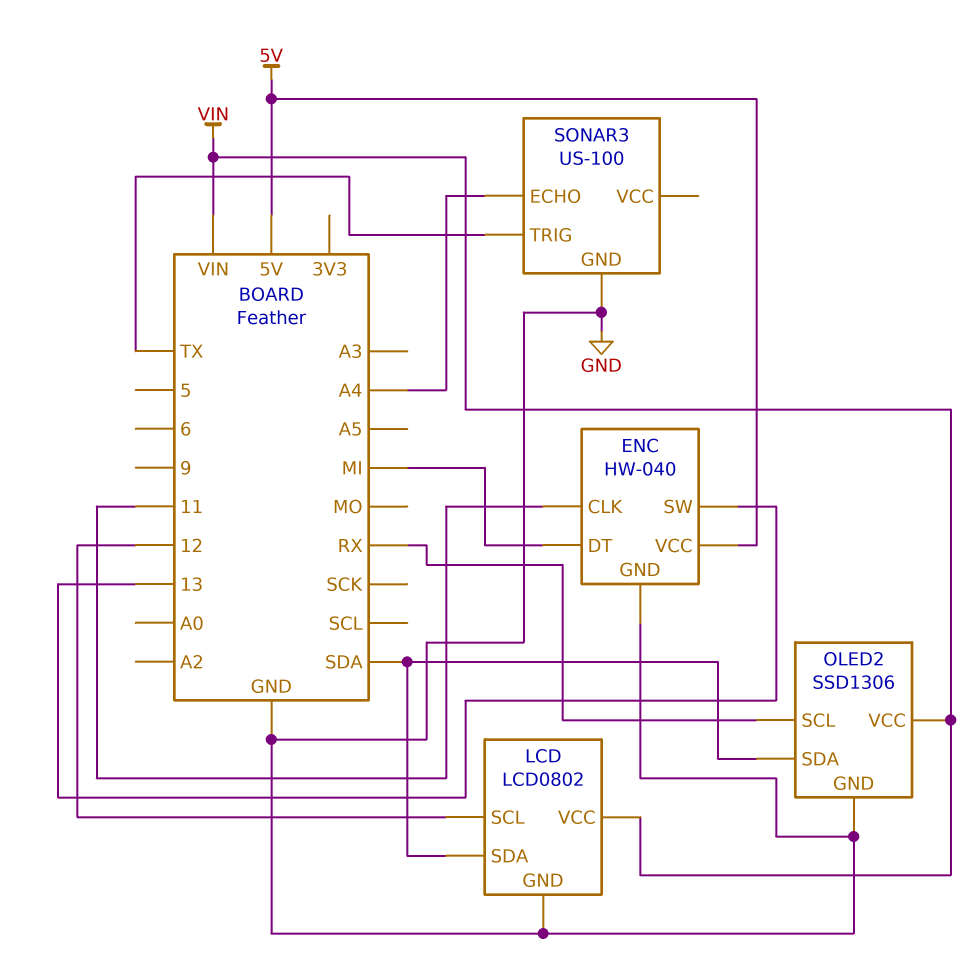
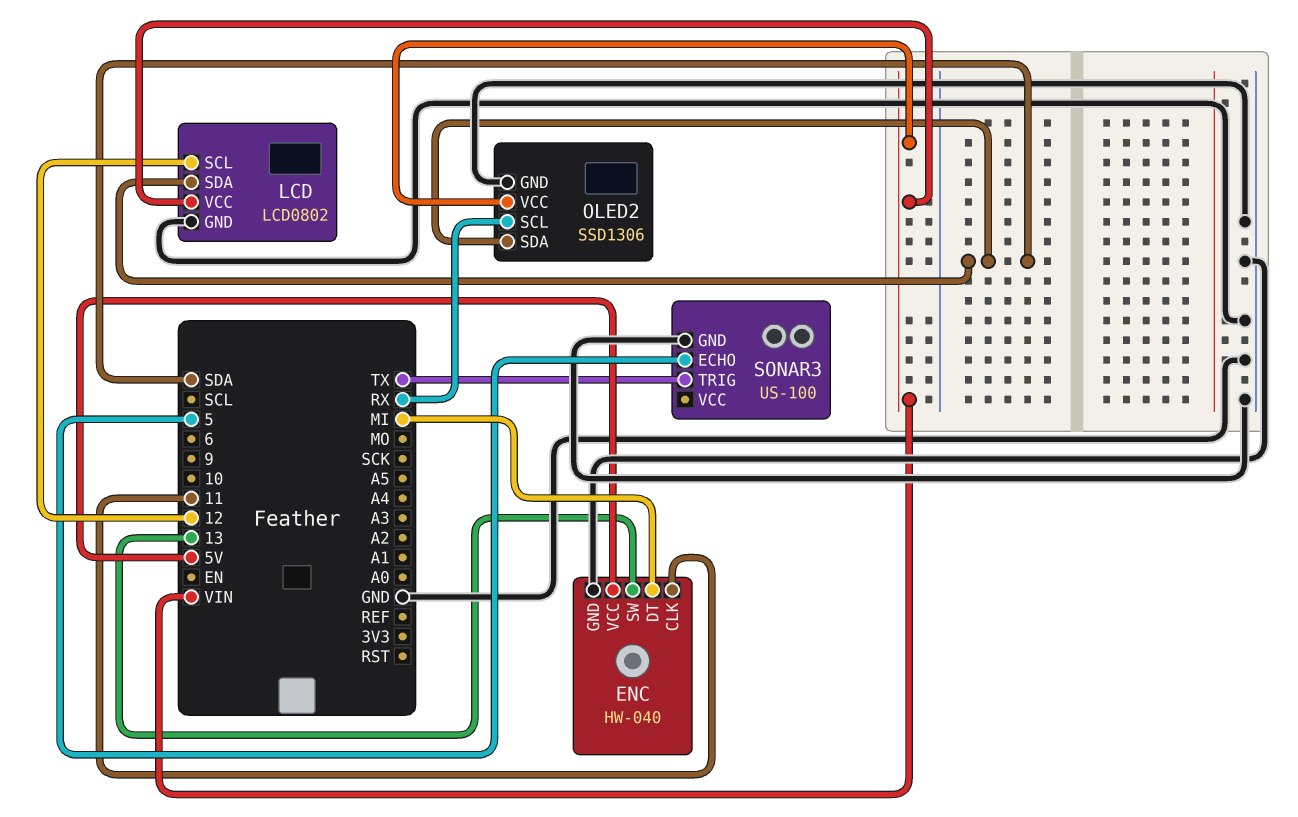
SONAR3 pin ECHO: A4 -> 5

